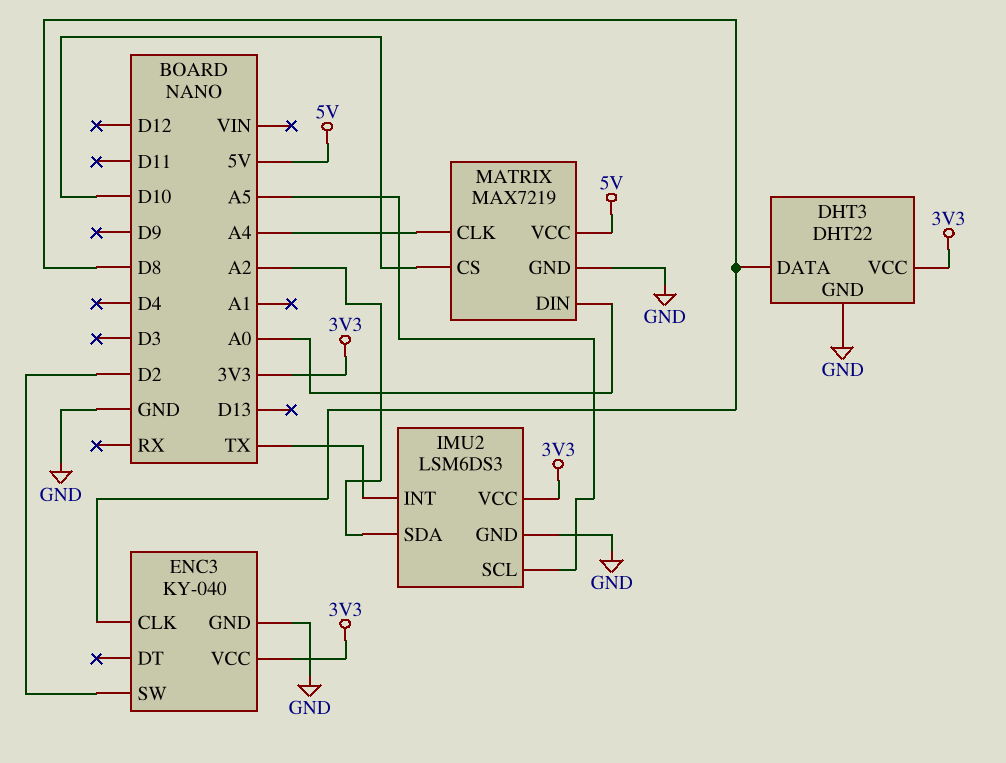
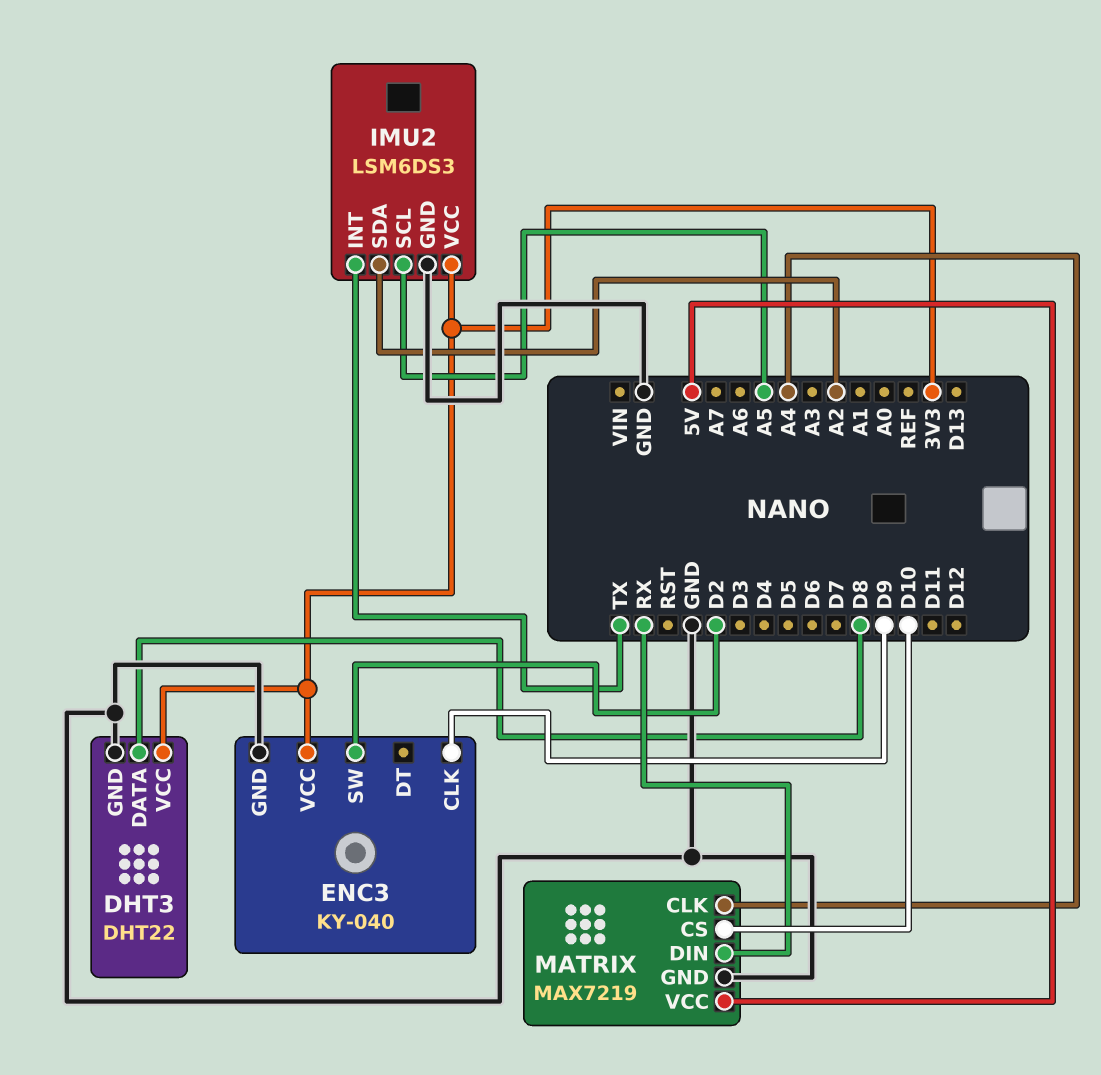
ENC3 pin CLK: D8 -> D9
MATRIX pin DIN: A0 -> RX

